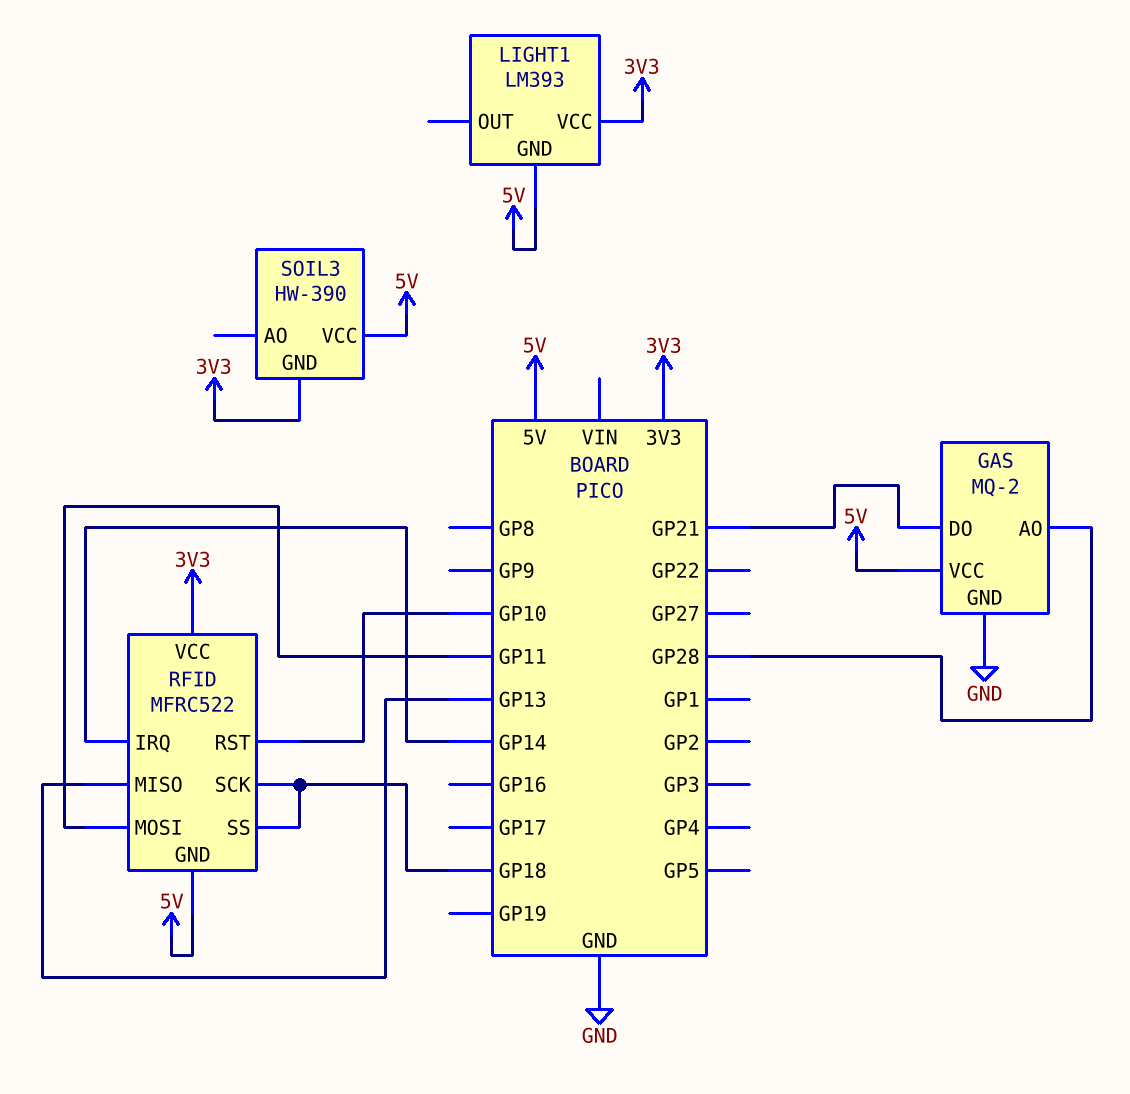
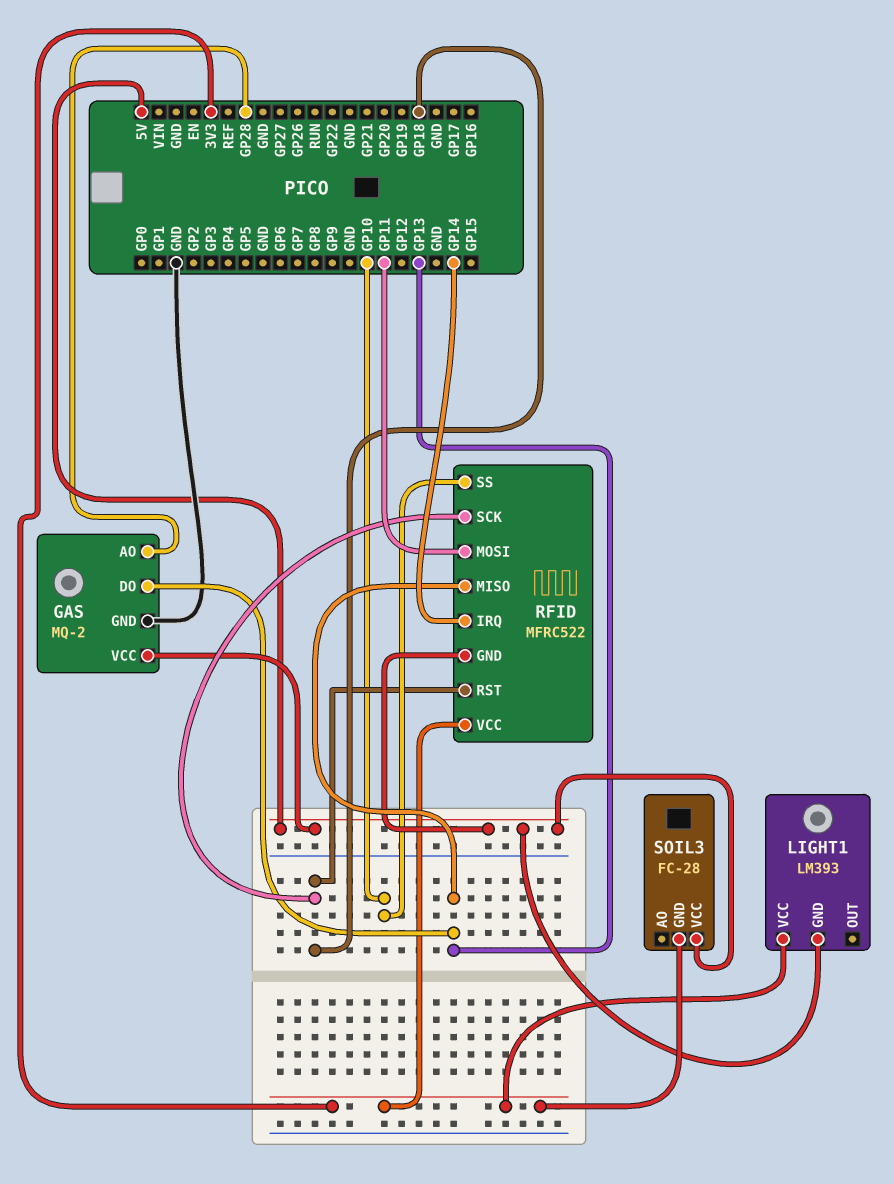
GAS pin DO: GP21 -> GP13
RFID pin RST: GP10 -> GP18
RFID pin SS: GP18 -> GP10
SOIL3: HW-390 -> FC-28

